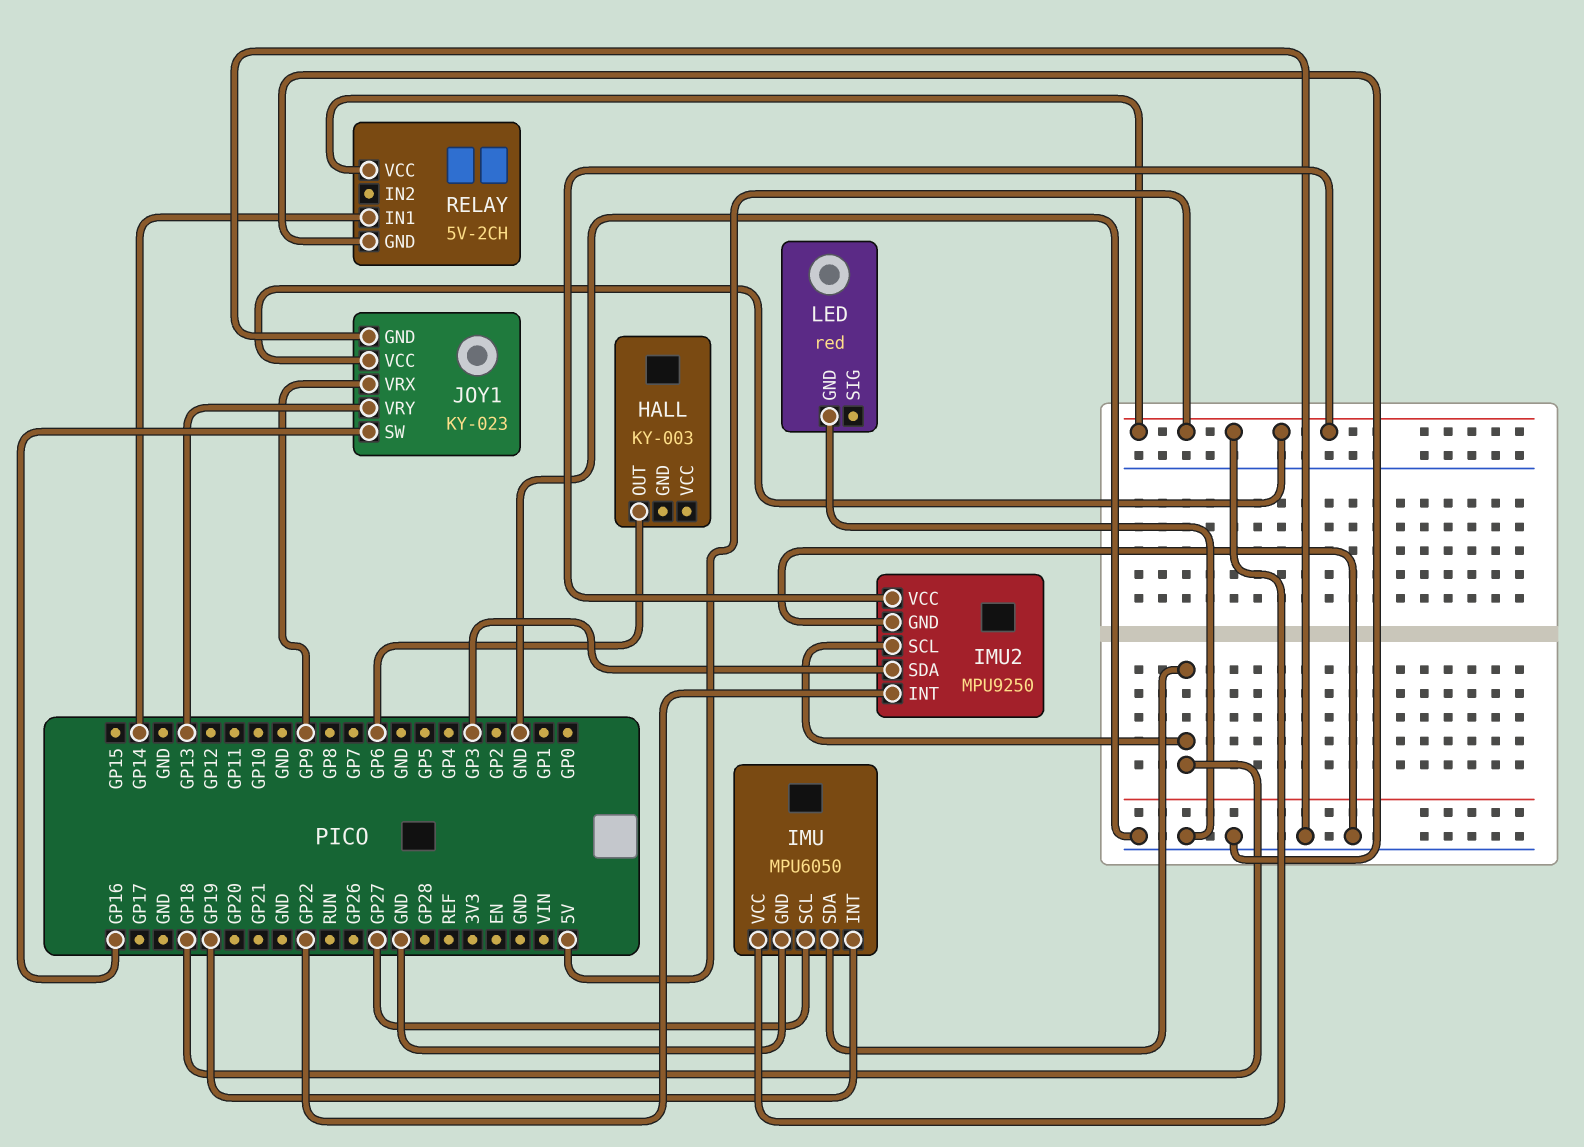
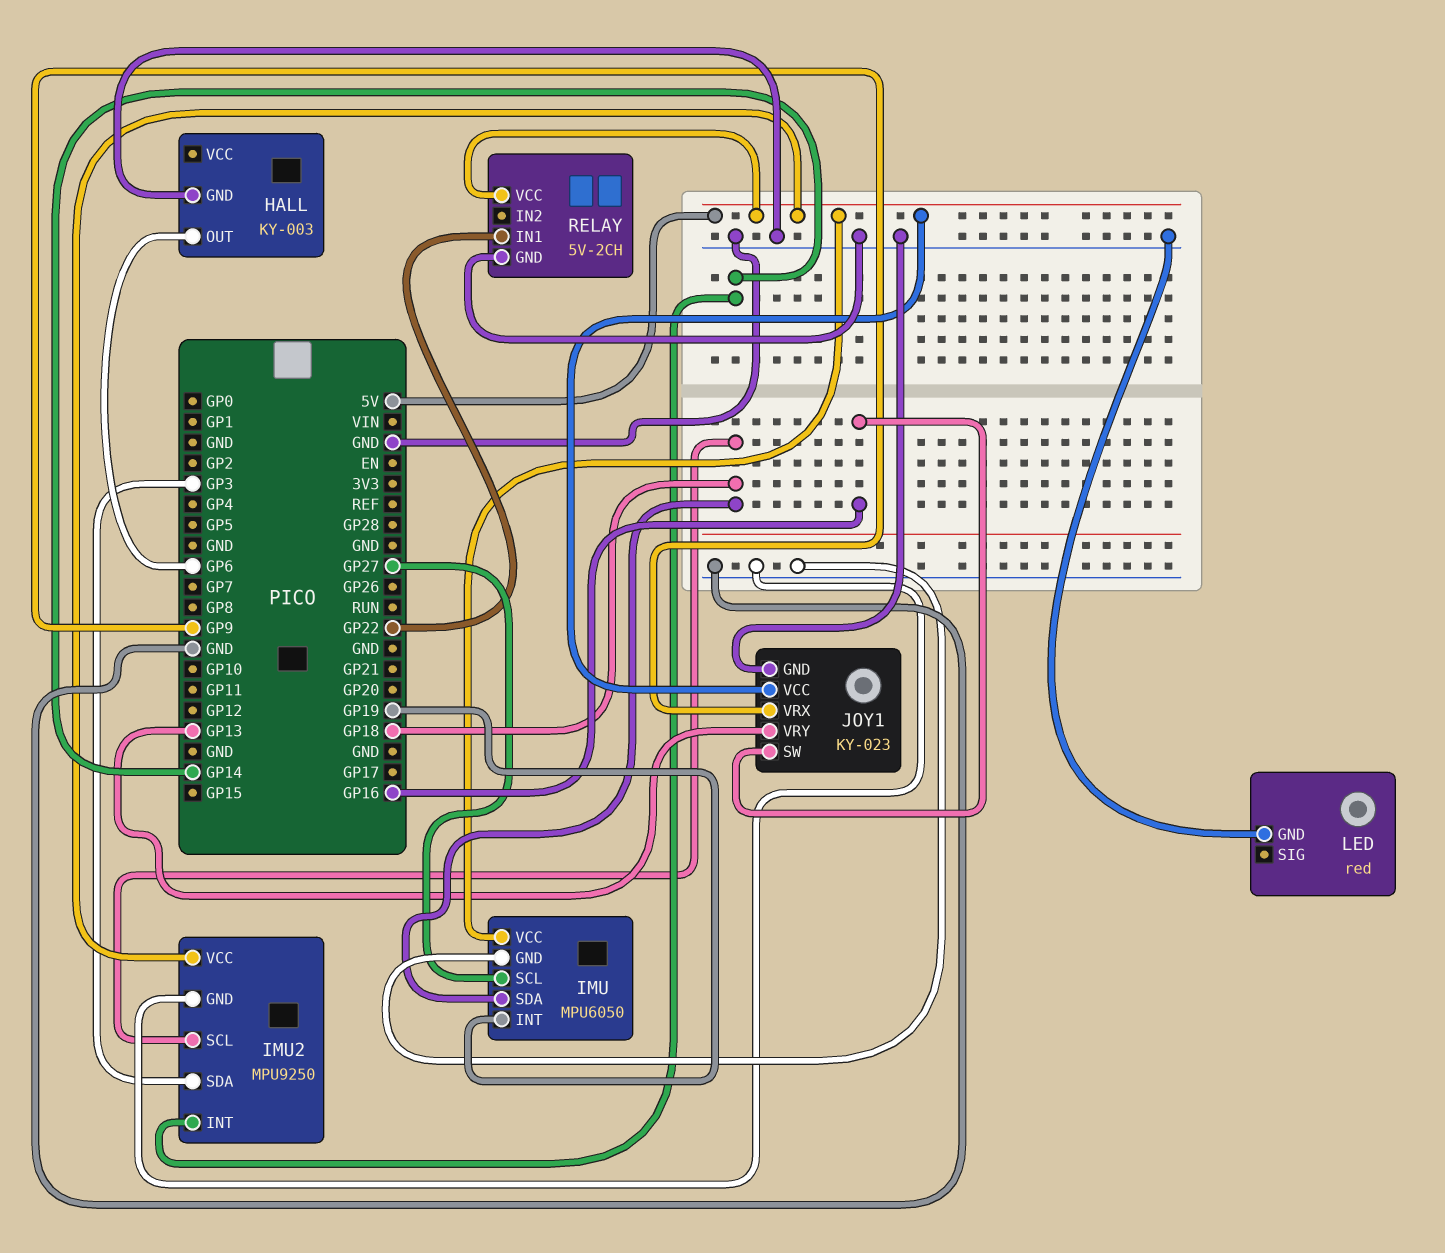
HALL pin GND: none -> GND
IMU2 pin INT: GP22 -> GP14
RELAY pin IN1: GP14 -> GP22

